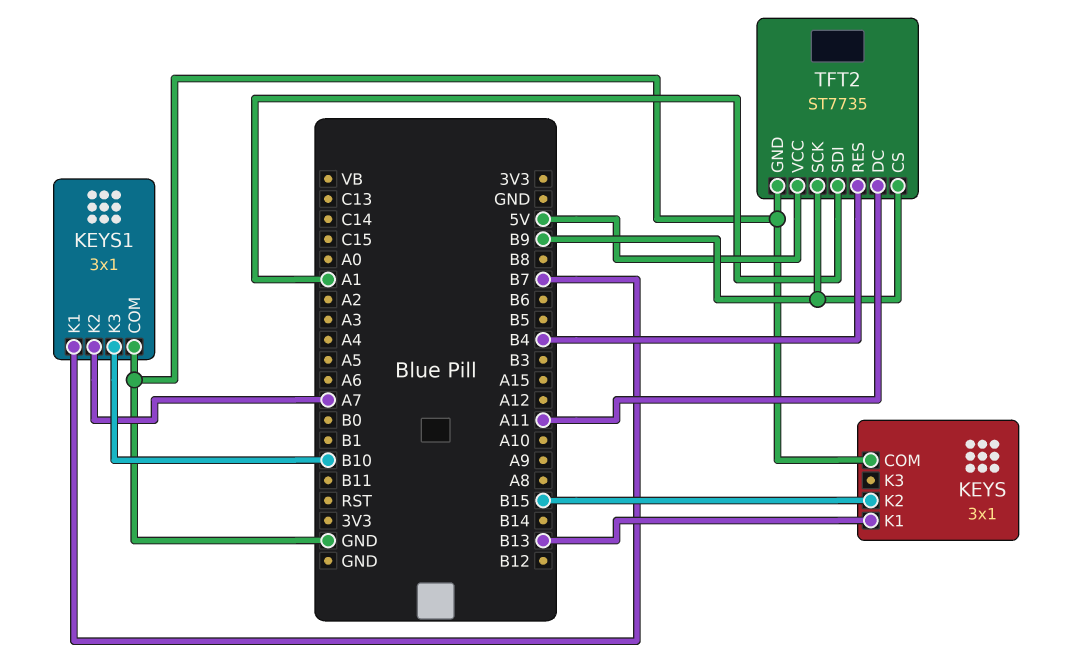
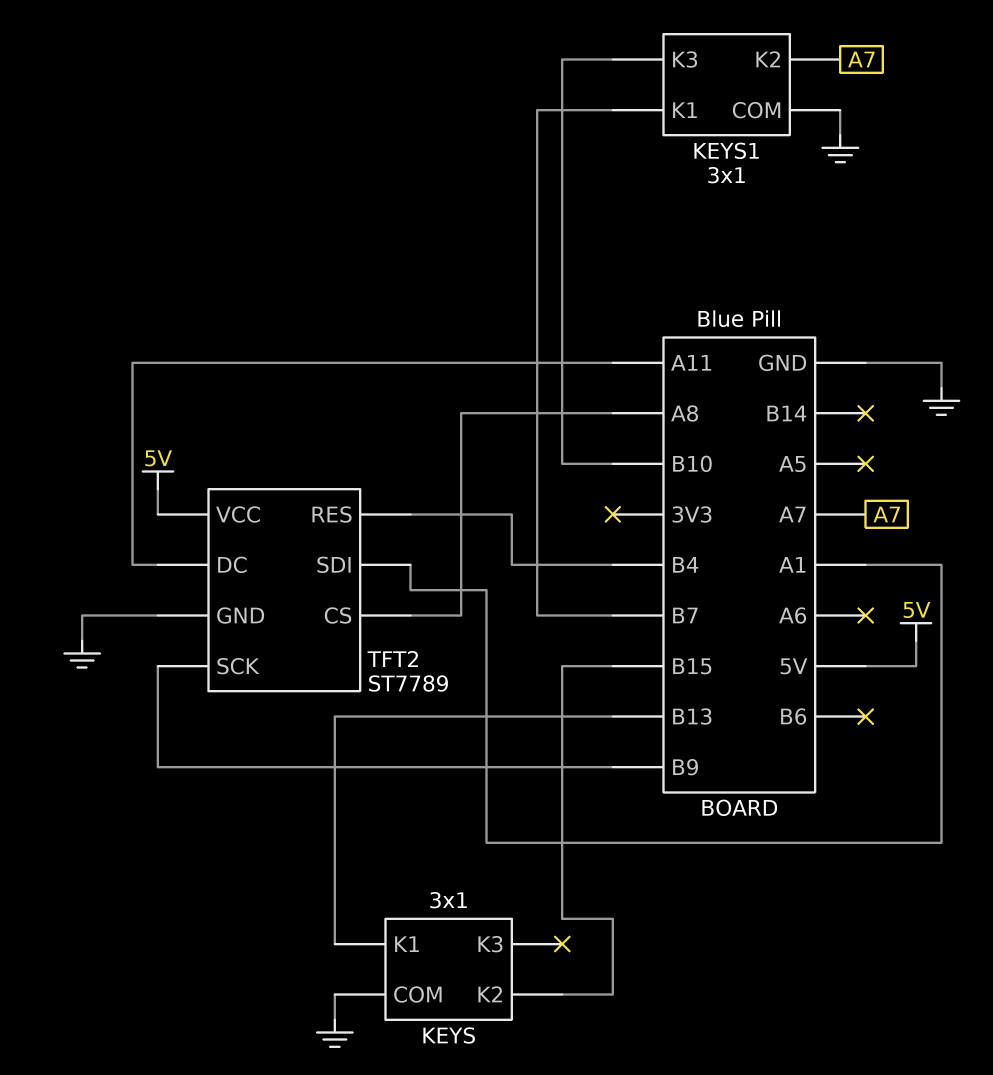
TFT2: ST7735 -> ST7789
TFT2 pin CS: B9 -> A8

